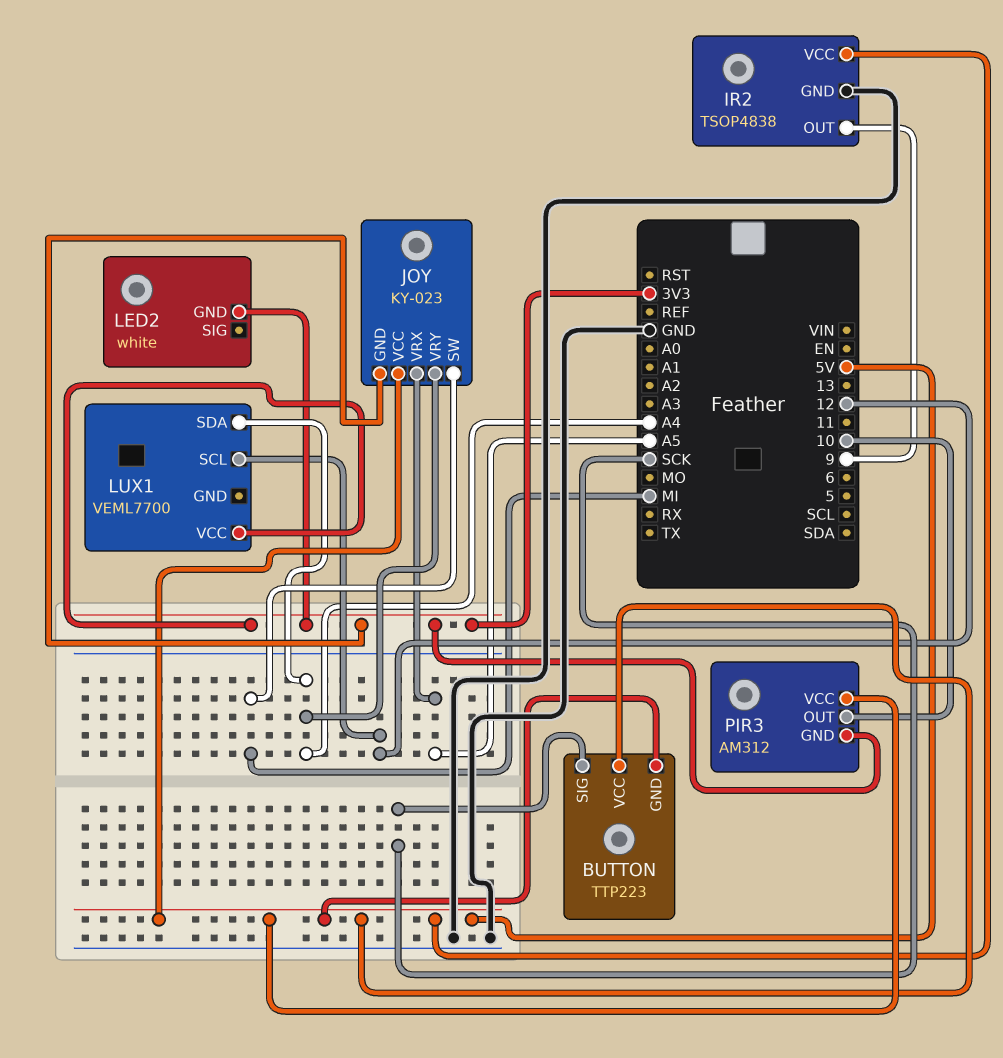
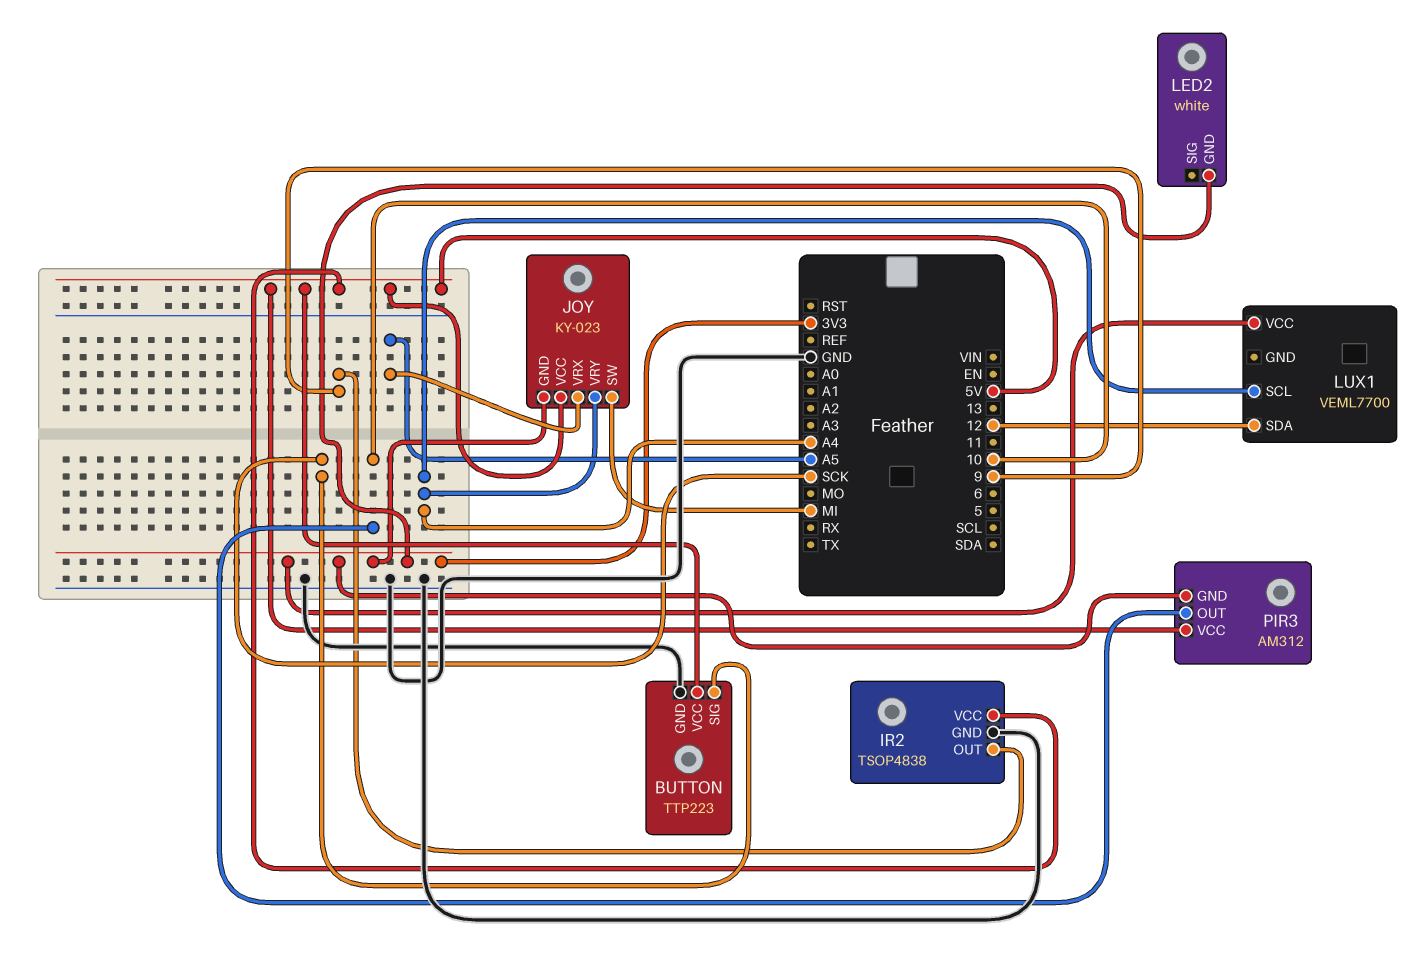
BUTTON pin GND: 5V -> GND
LUX1 pin SCL: 12 -> A4
LUX1 pin SDA: A4 -> 12

